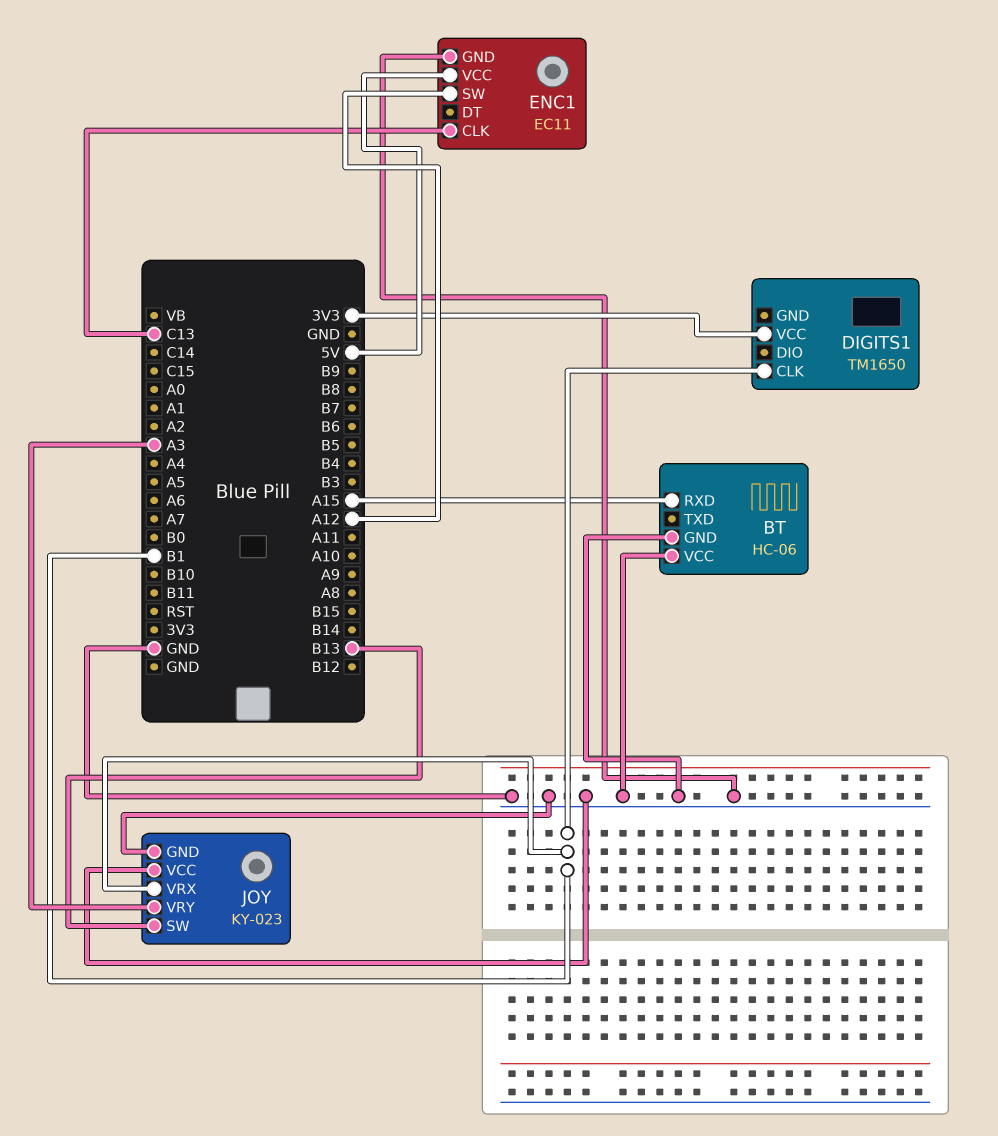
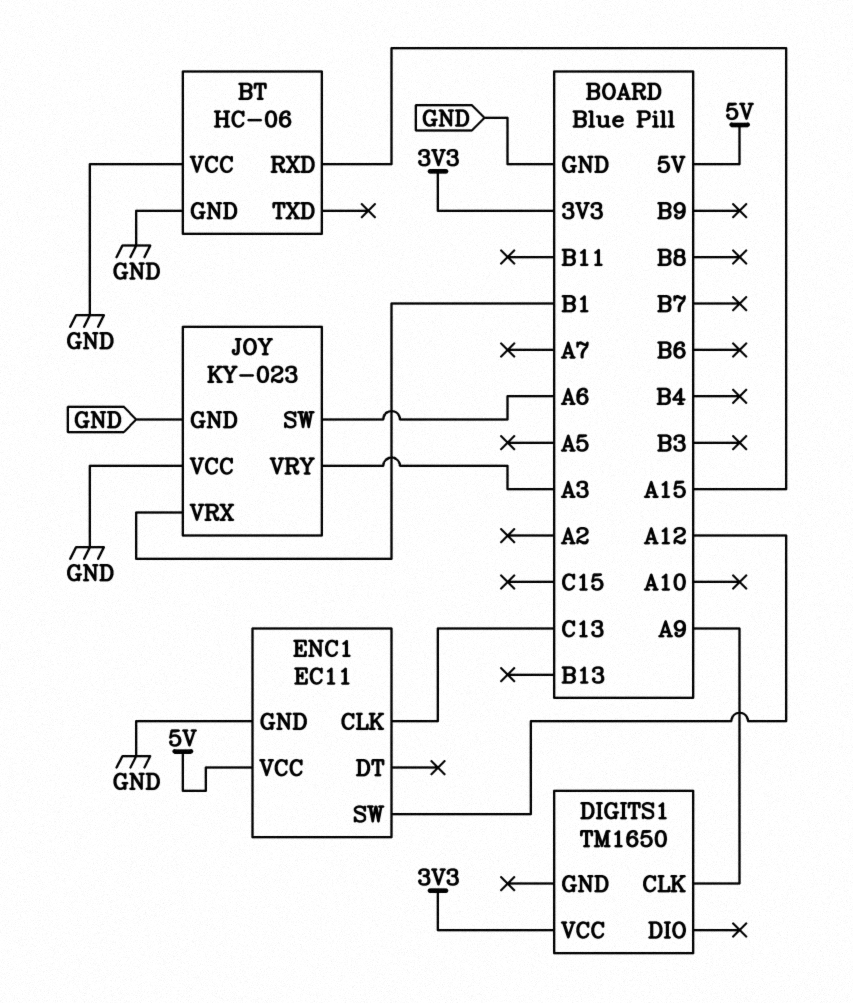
DIGITS1 pin CLK: B1 -> A9
JOY pin SW: B13 -> A6

